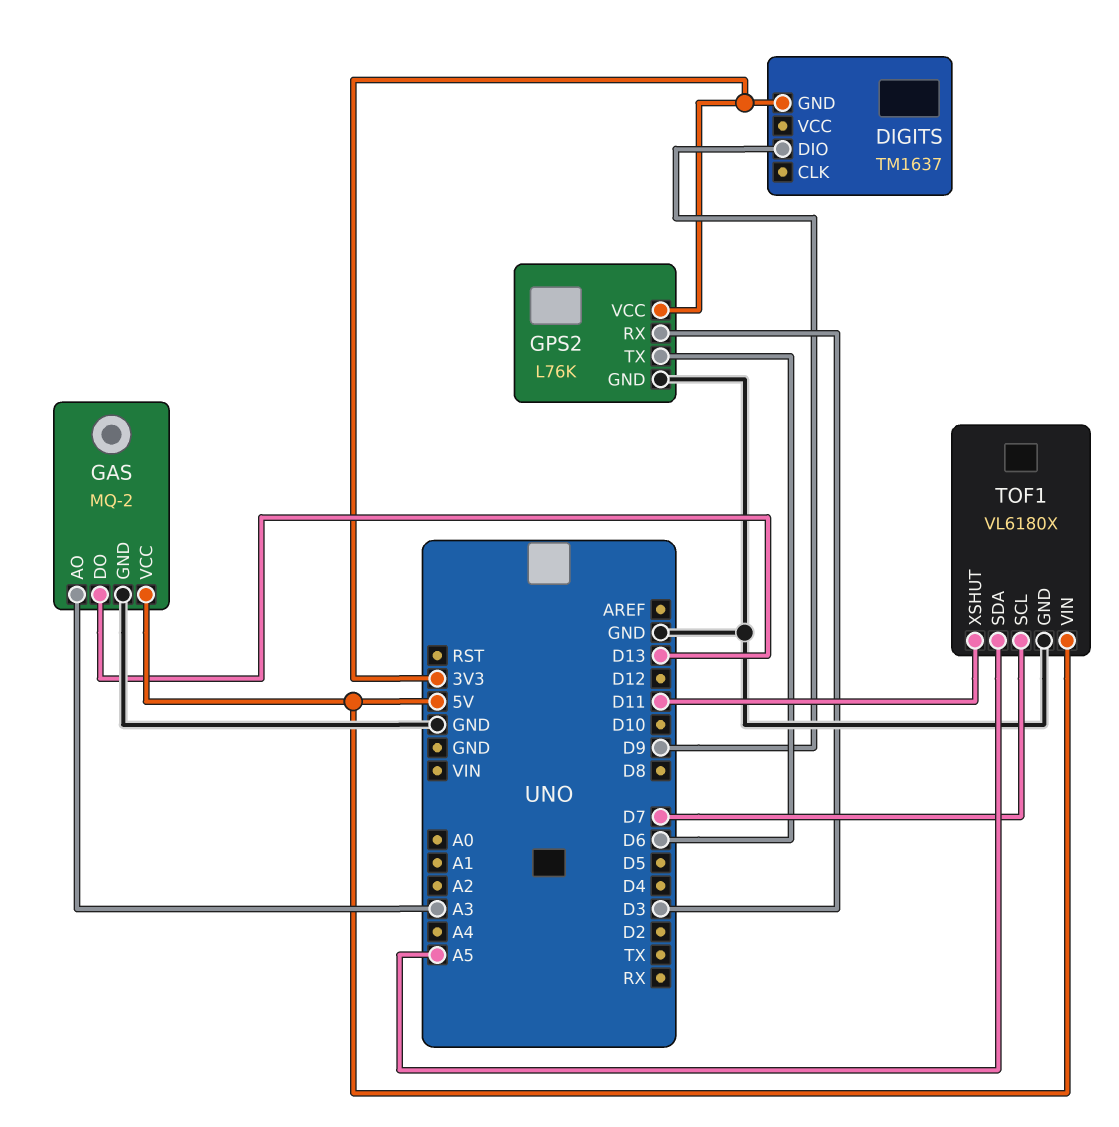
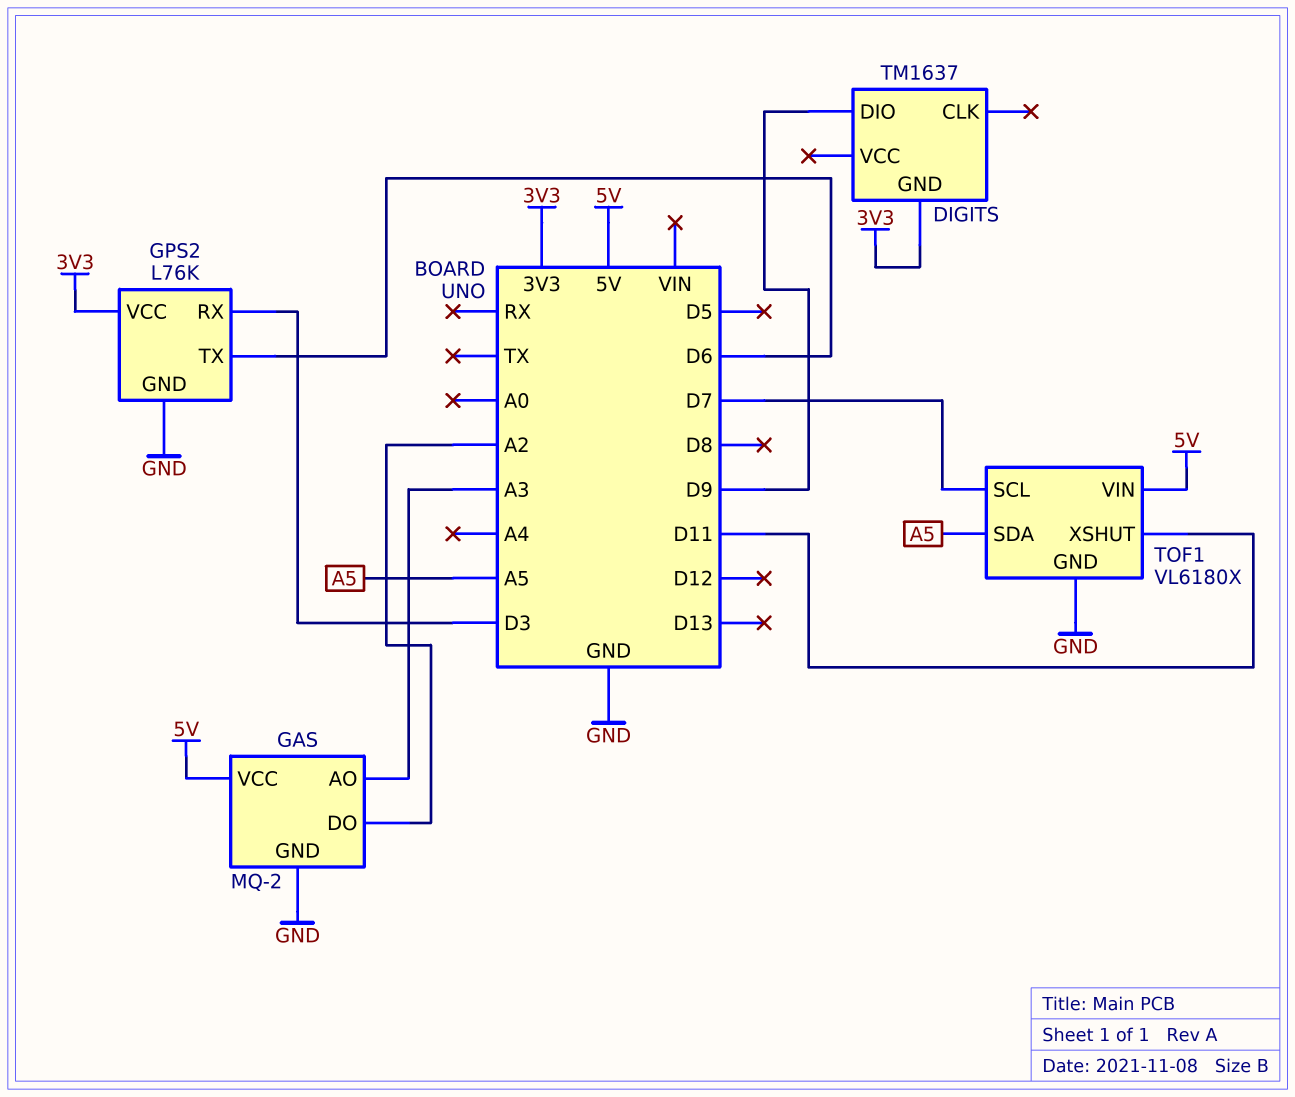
GAS pin DO: D13 -> A2

